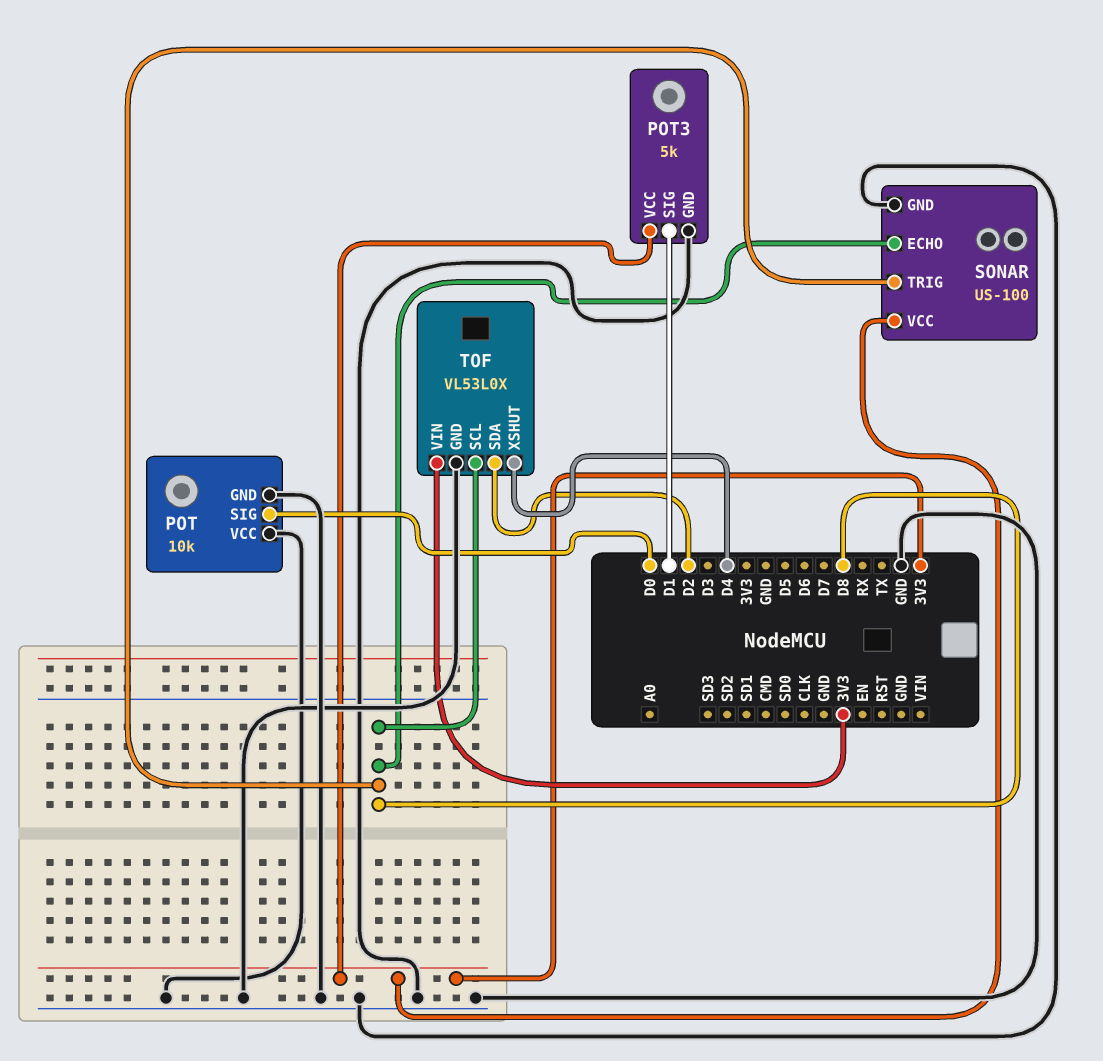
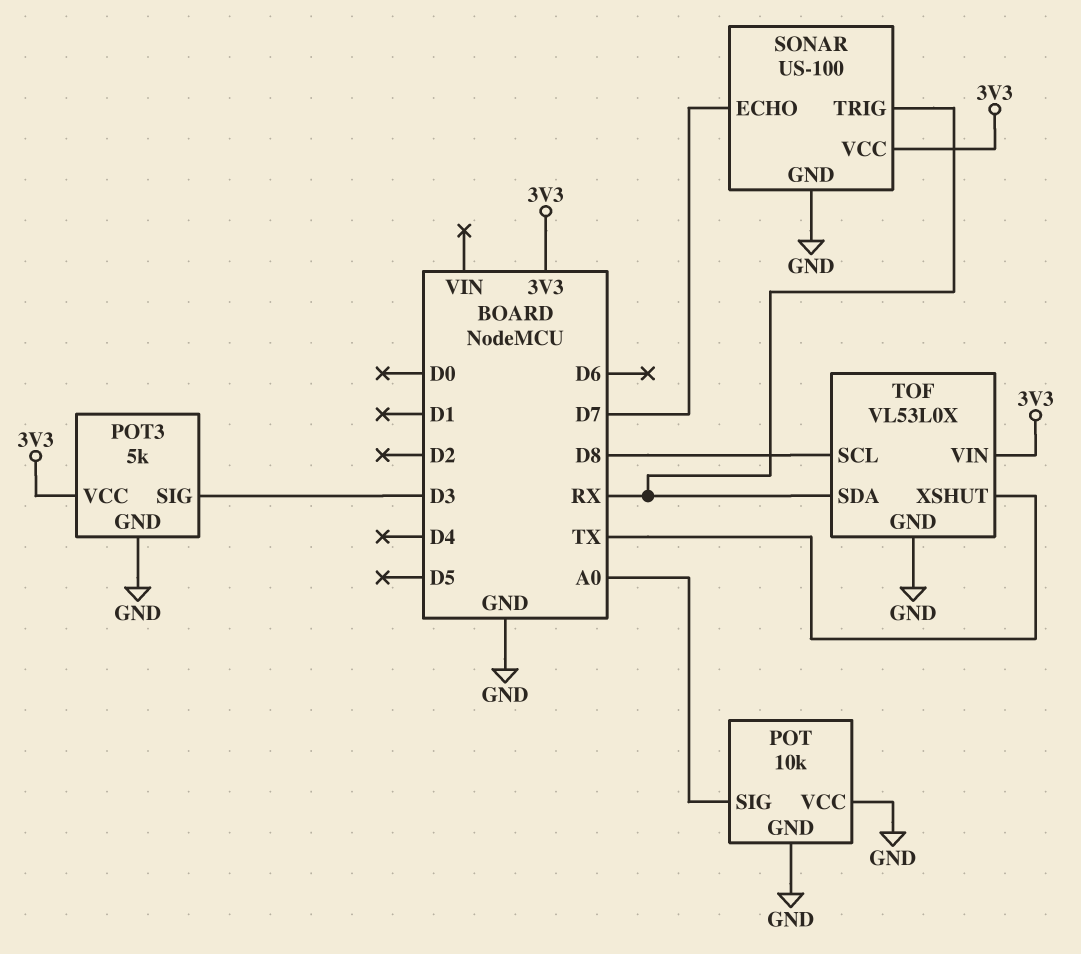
POT pin SIG: D0 -> A0
POT3 pin SIG: D1 -> D3
SONAR pin ECHO: D8 -> D7
SONAR pin TRIG: D8 -> RX
TOF pin SDA: D2 -> RX
TOF pin XSHUT: D4 -> TX

